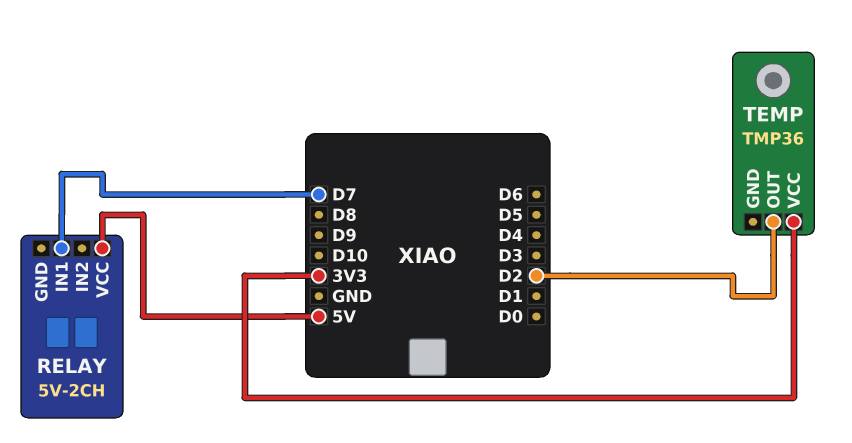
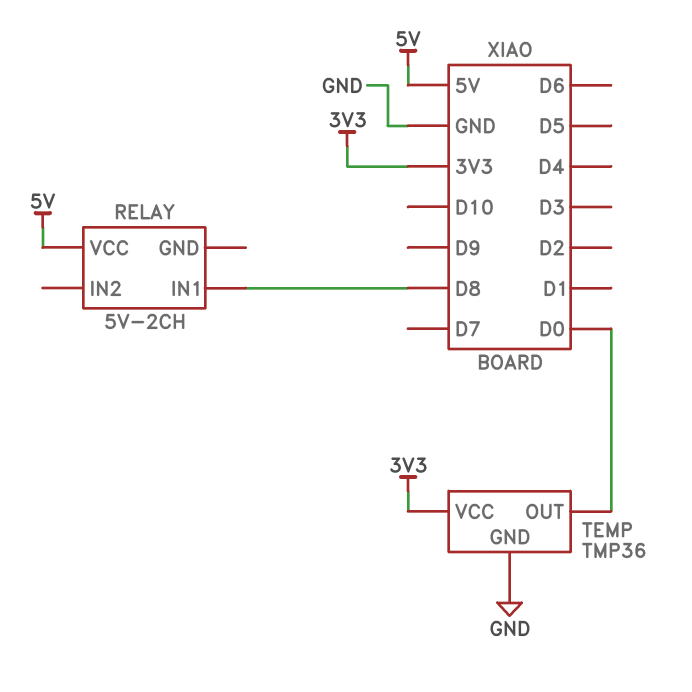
RELAY pin IN1: D7 -> D8
TEMP pin GND: none -> GND
TEMP pin OUT: D2 -> D0

